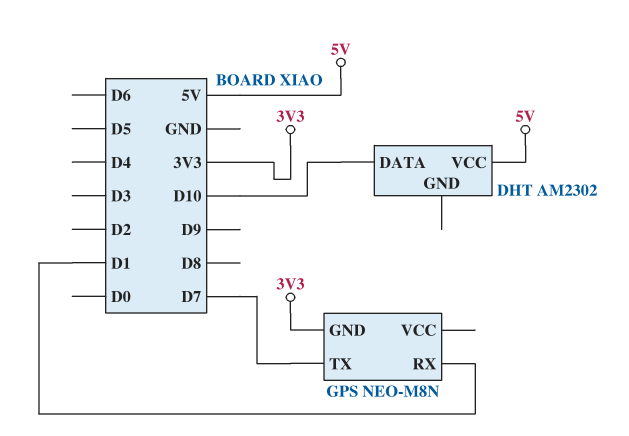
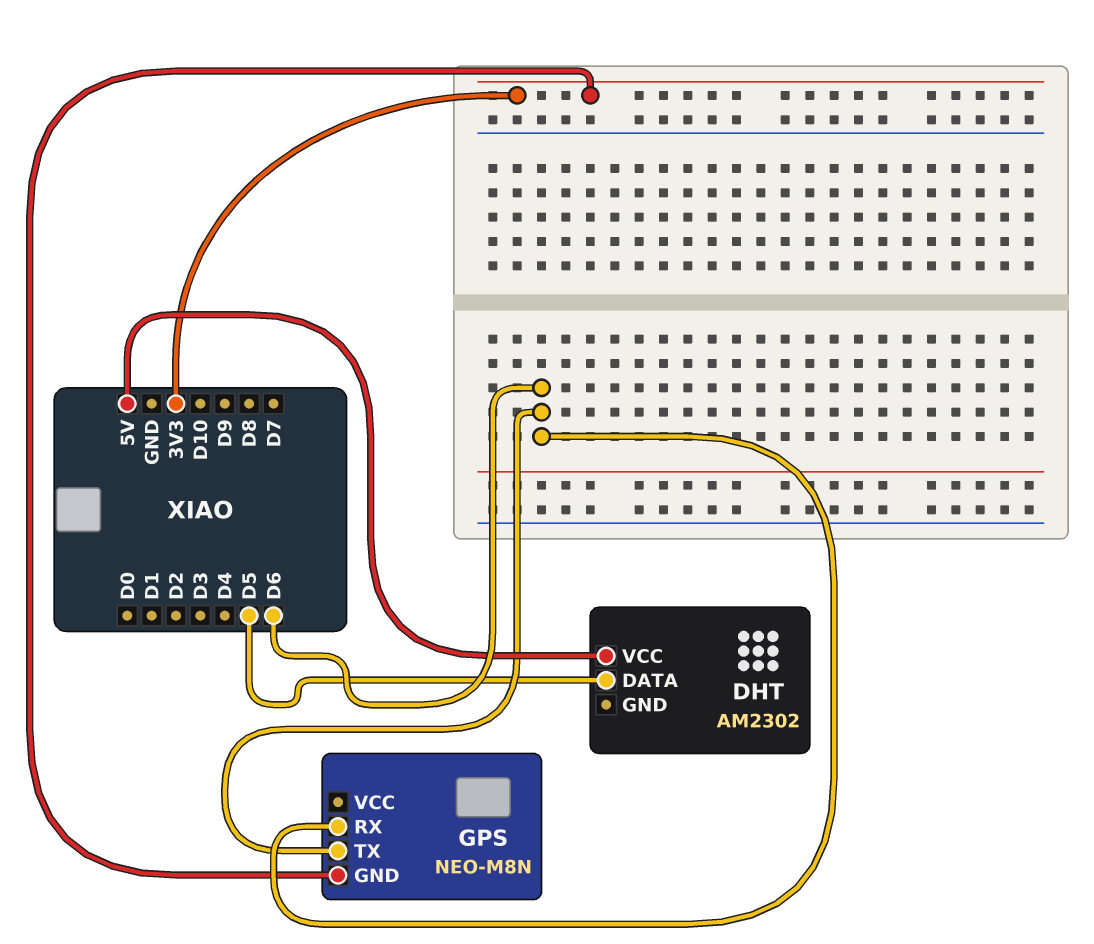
DHT pin DATA: D10 -> D5
GPS pin RX: D1 -> D6
GPS pin TX: D7 -> D6

